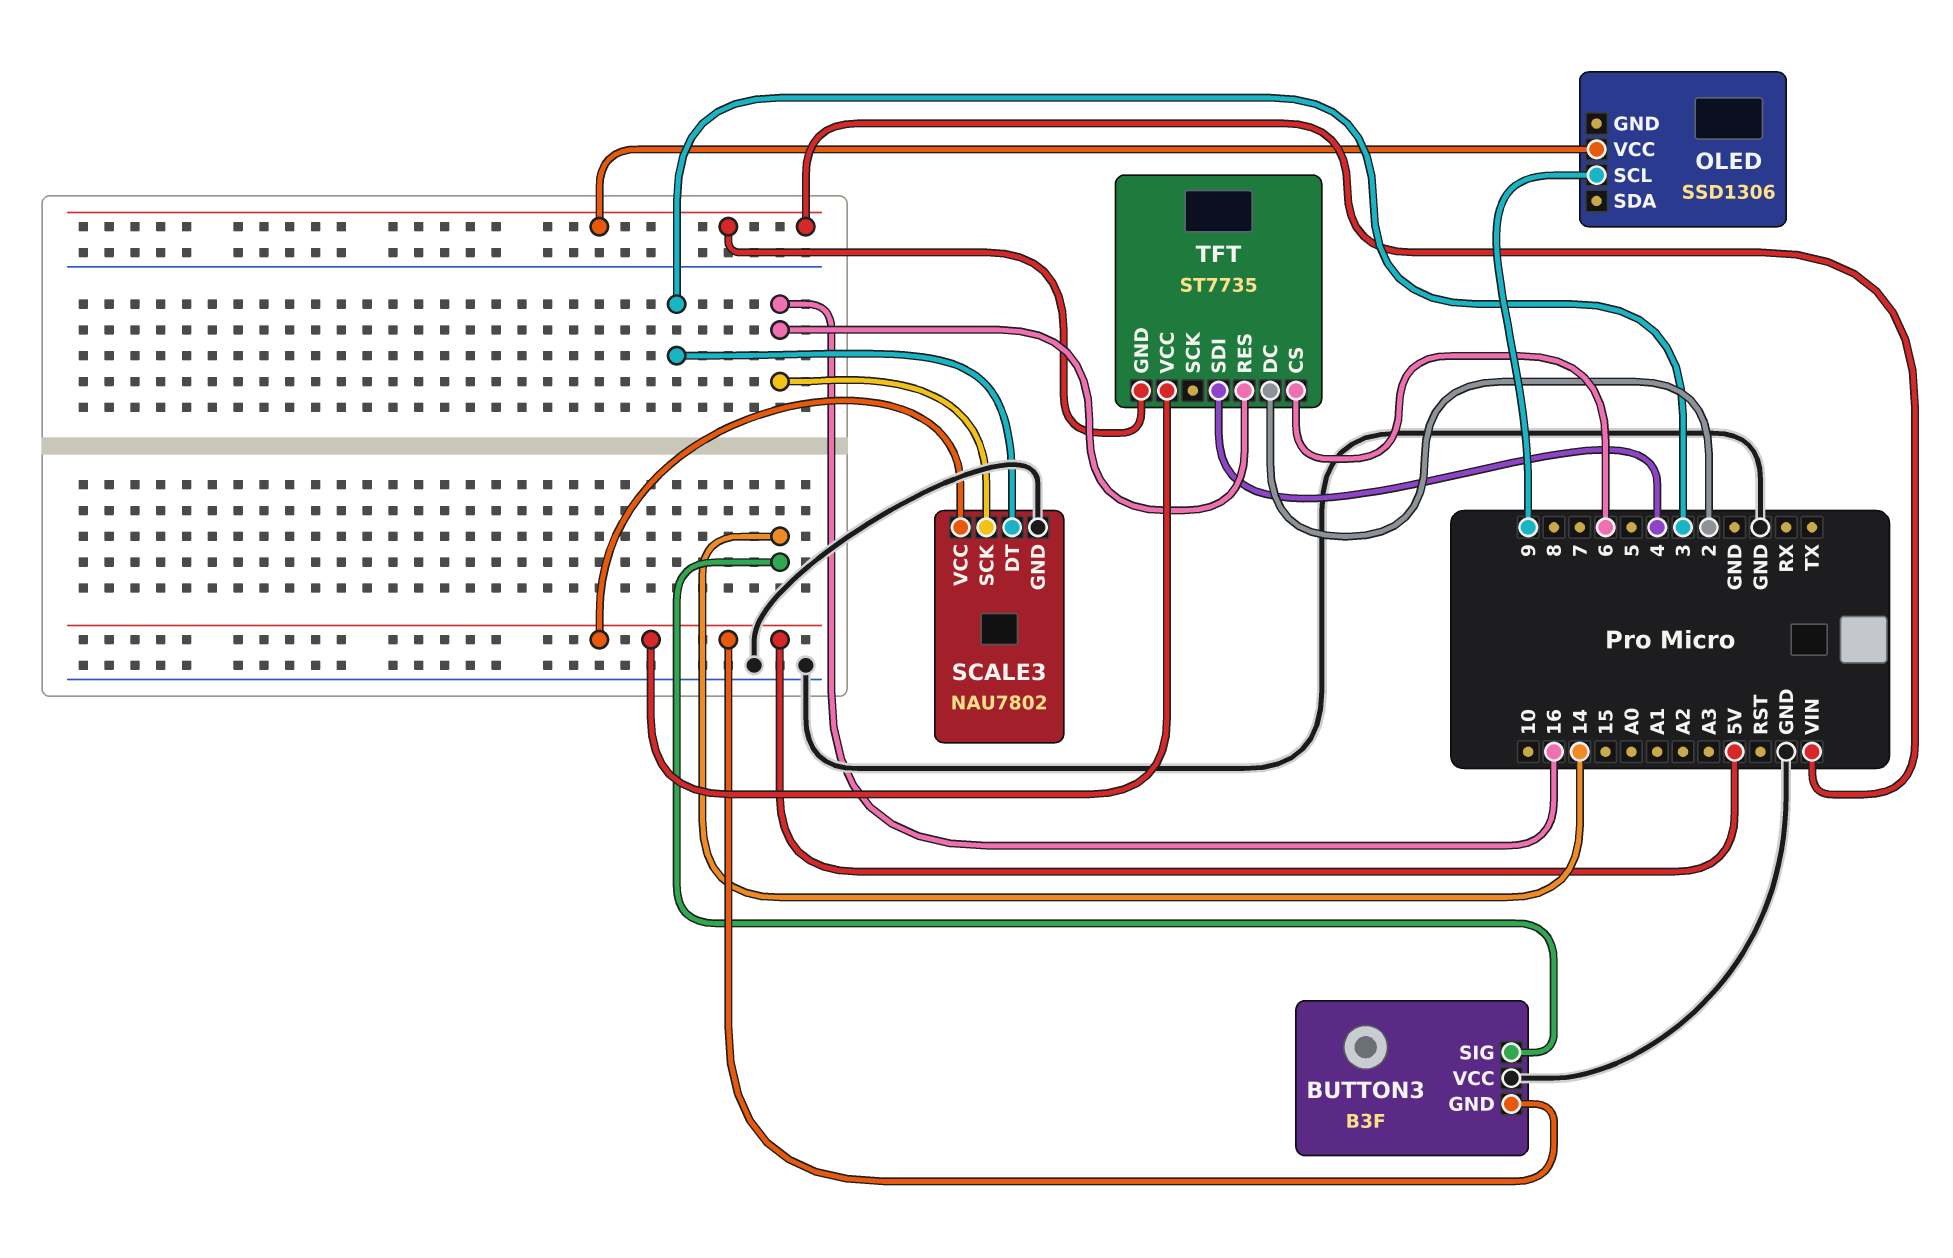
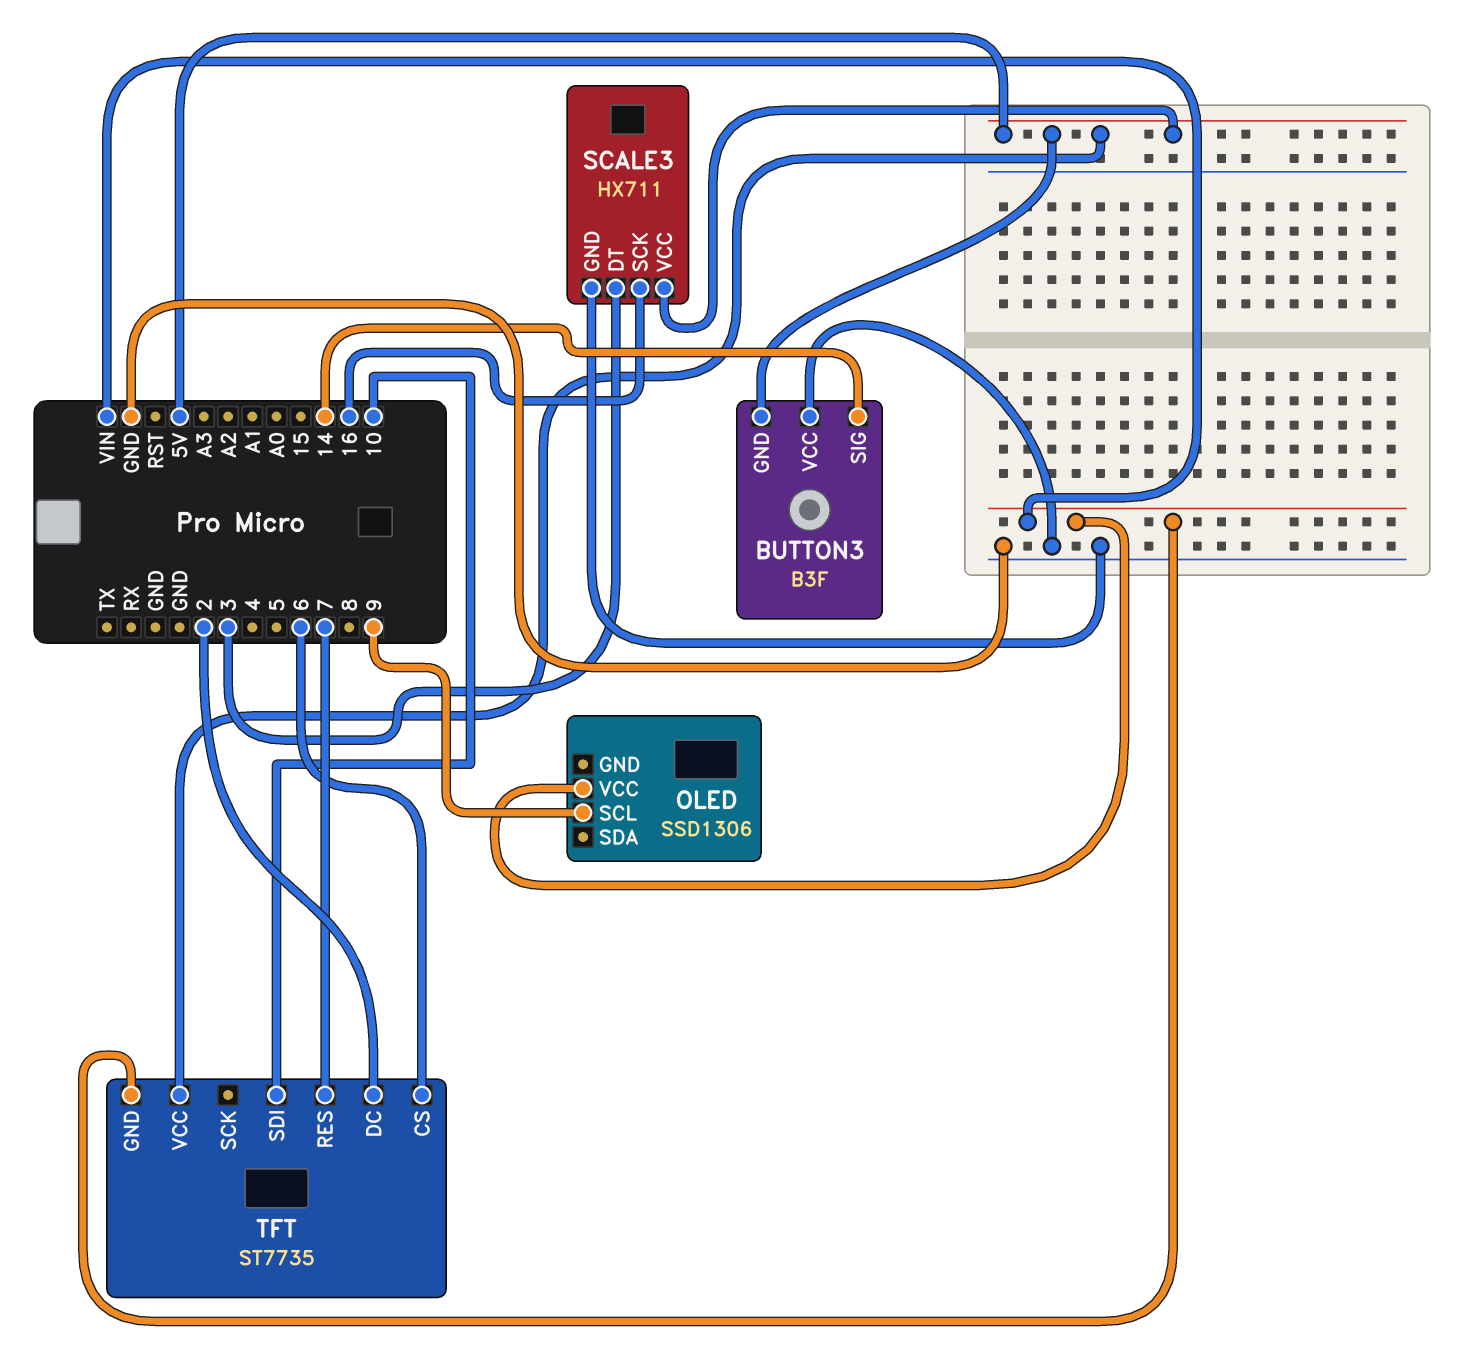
SCALE3: NAU7802 -> HX711
TFT pin RES: 16 -> 7
TFT pin SDI: 4 -> 10

